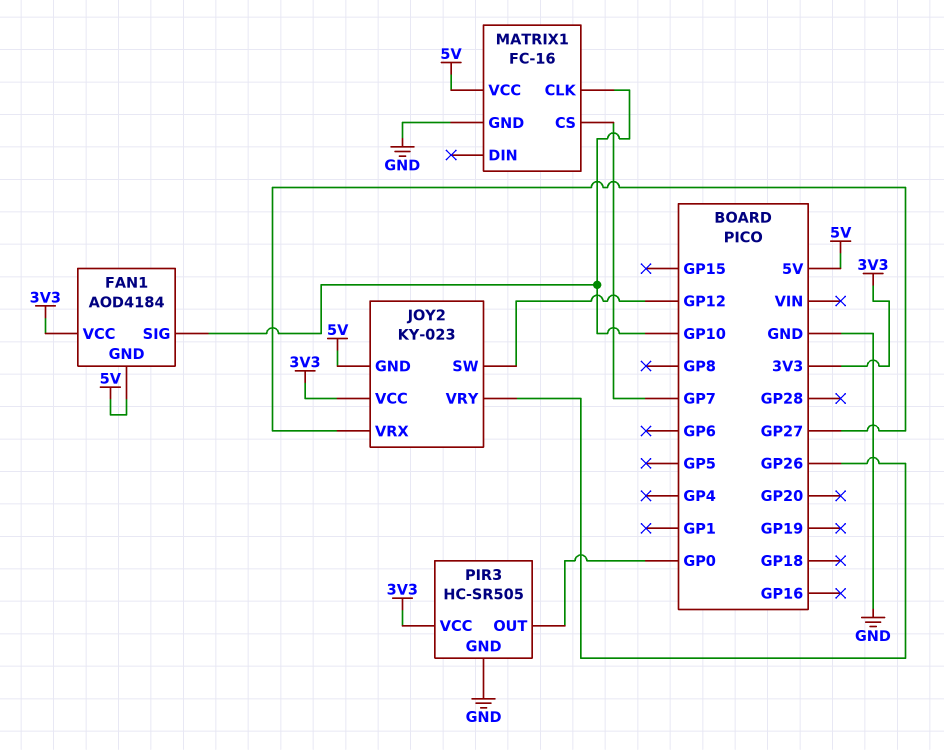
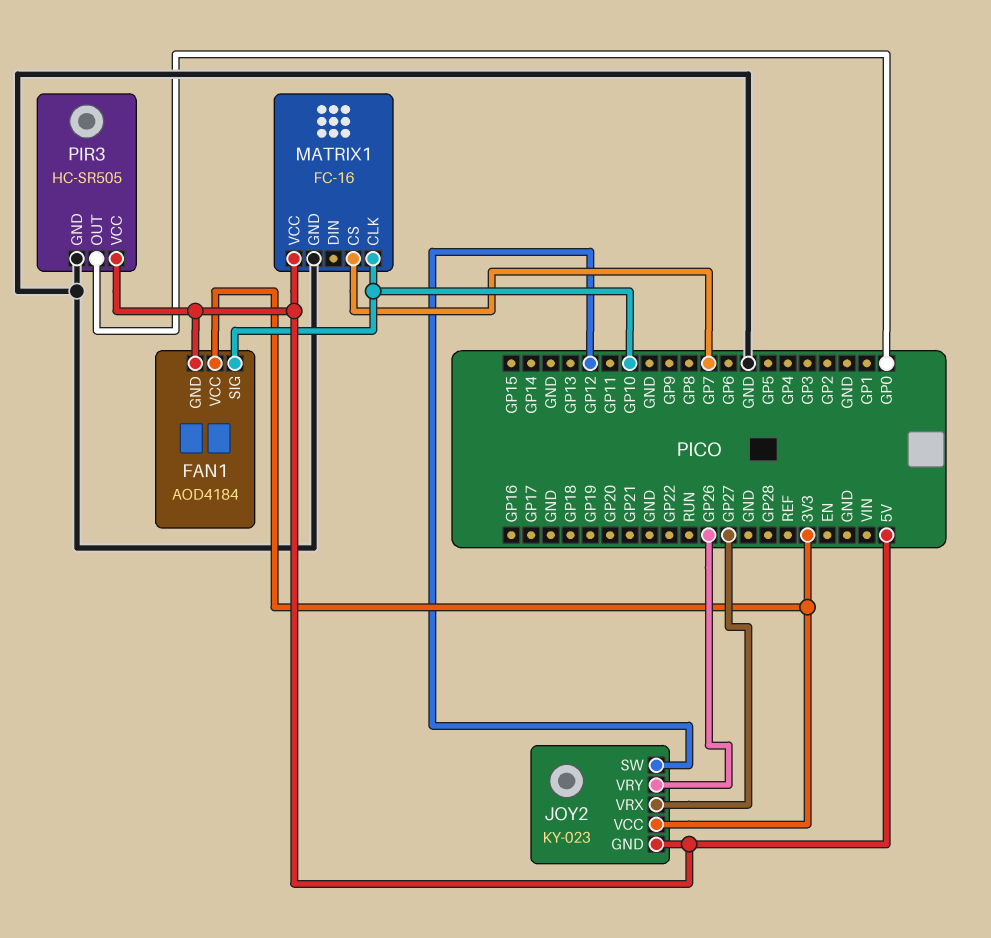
PIR3 pin VCC: 3V3 -> 5V

